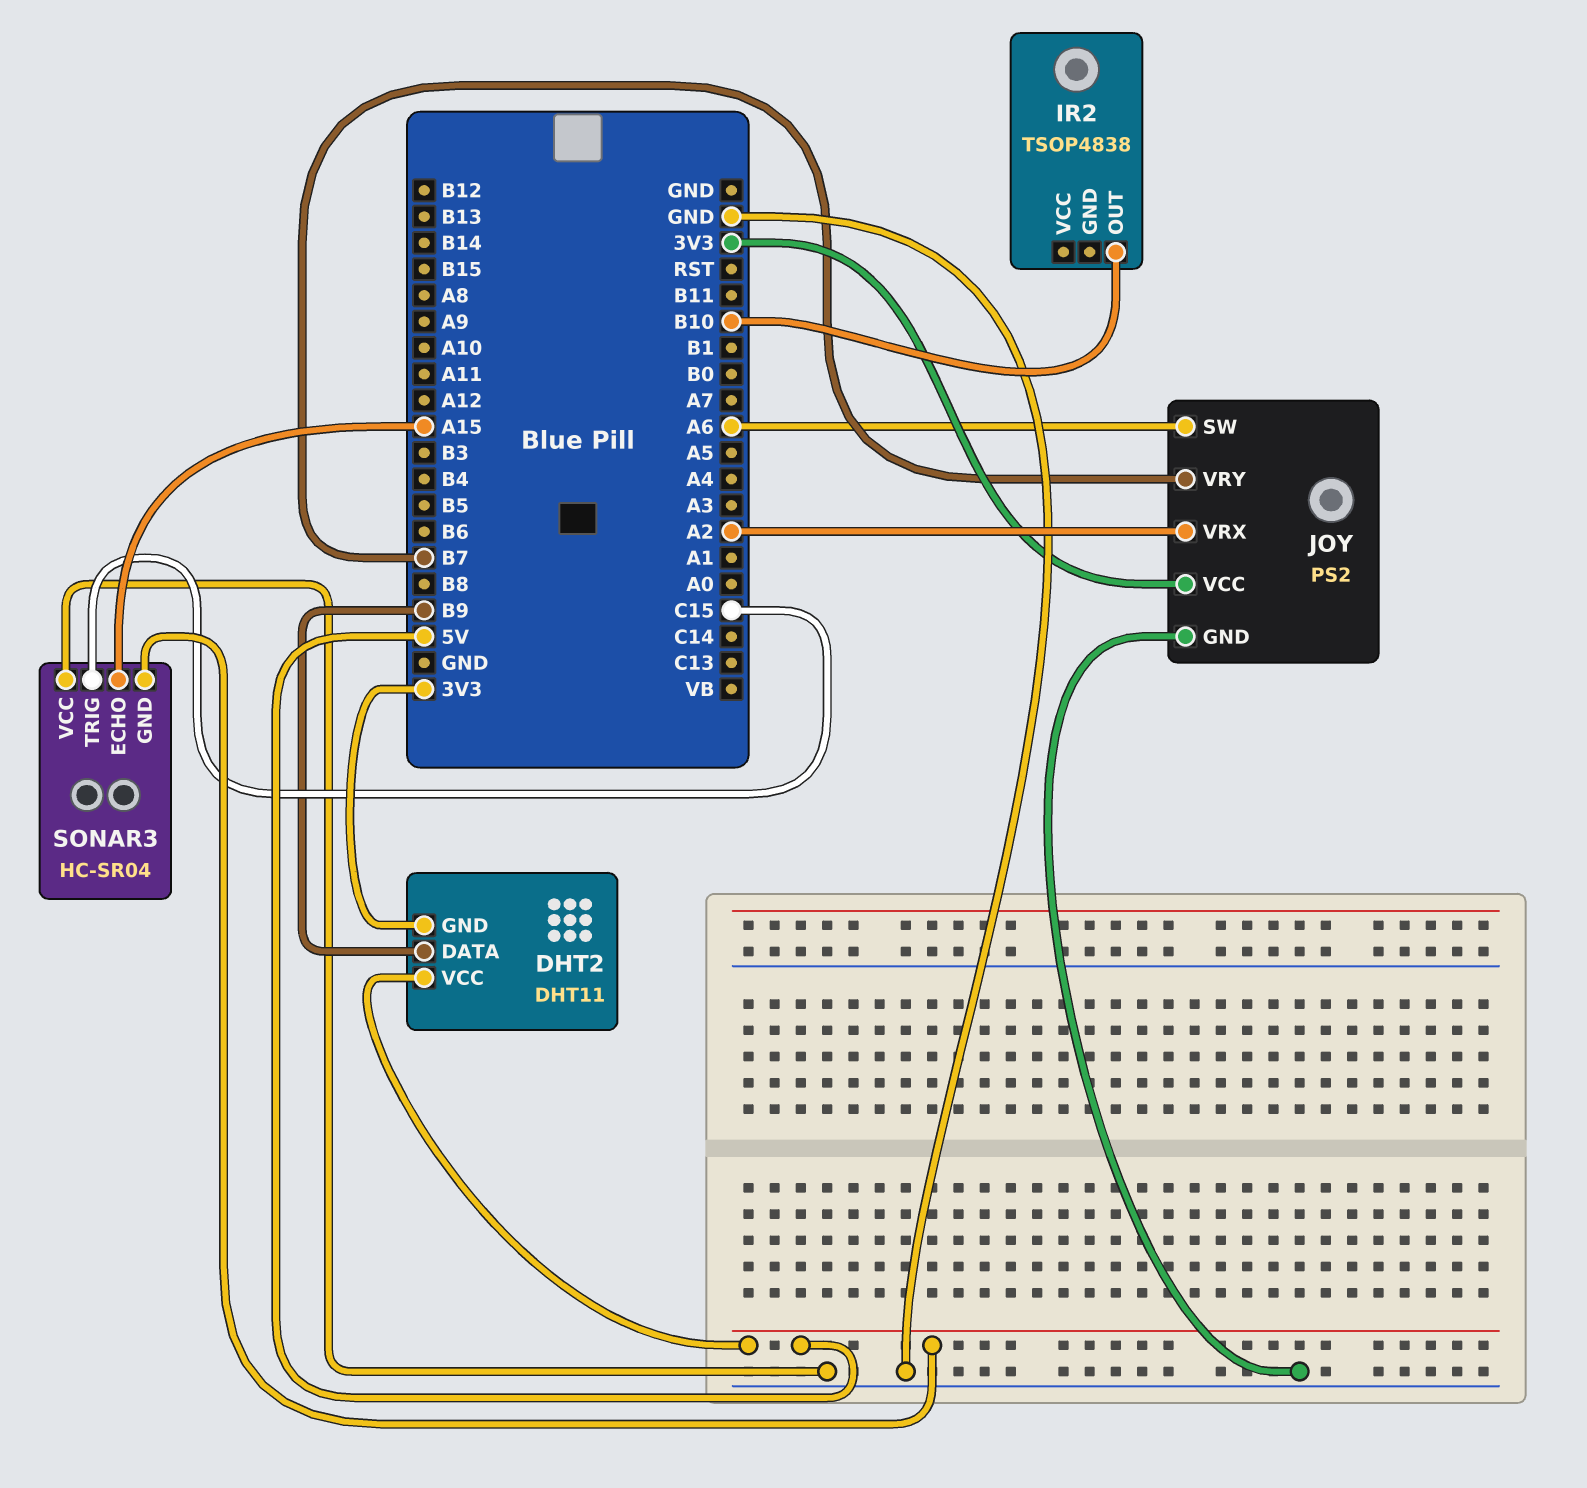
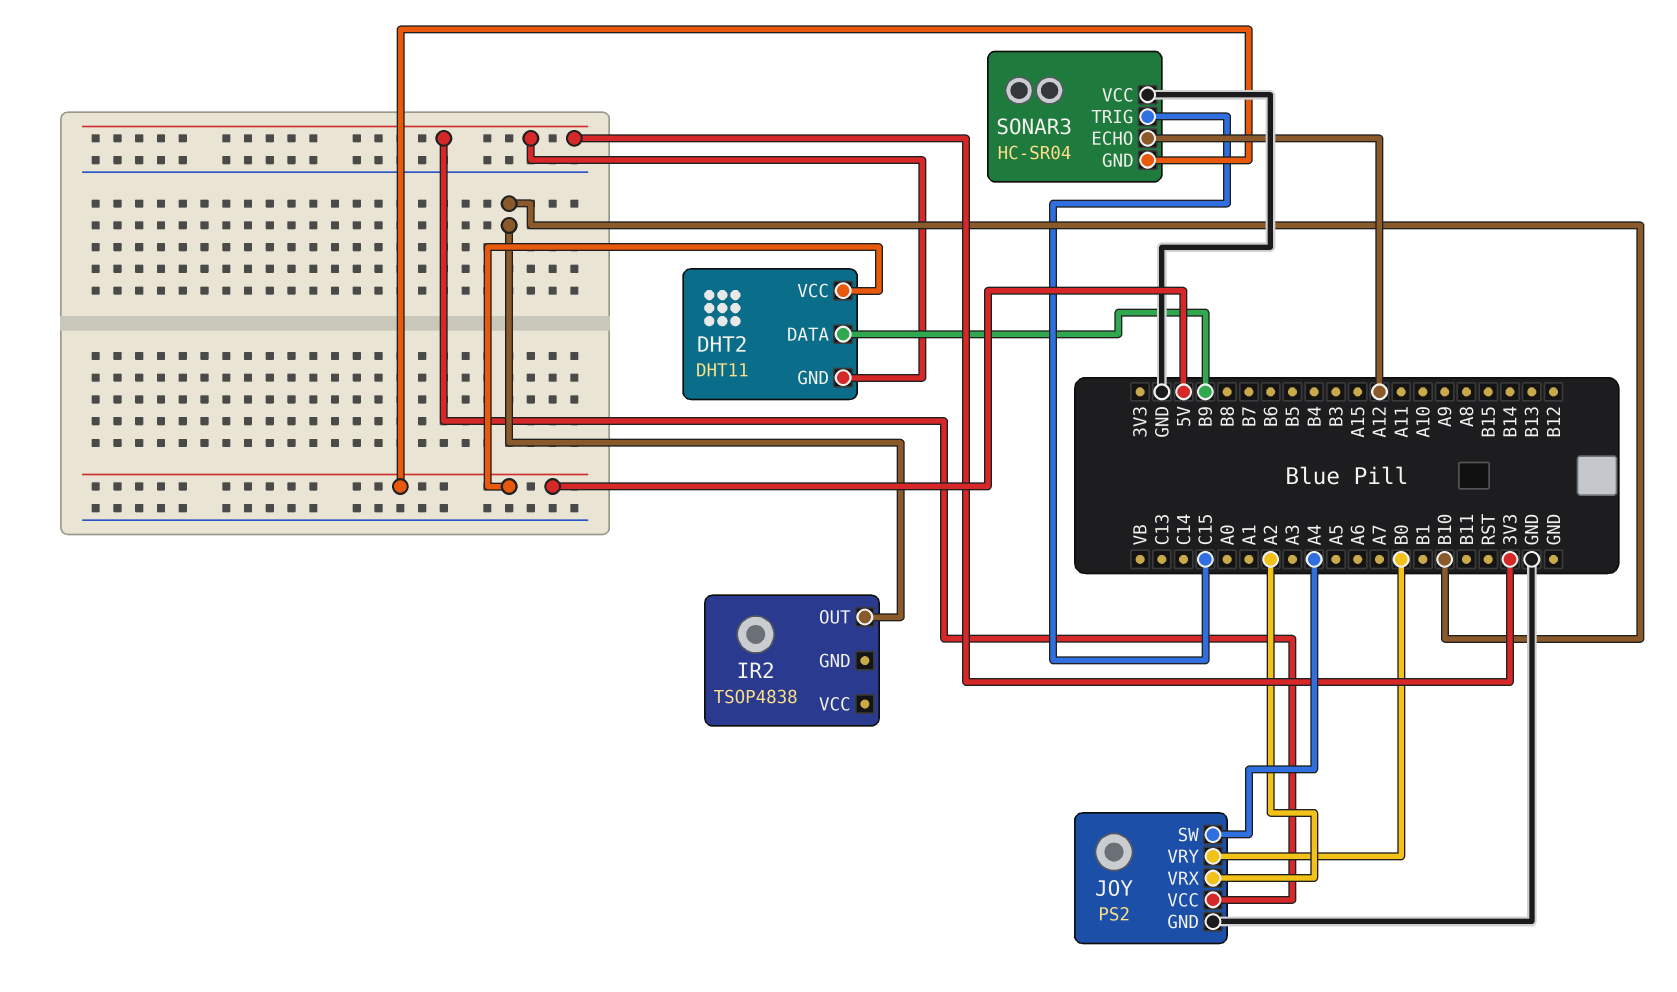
JOY pin SW: A6 -> A4
JOY pin VRY: B7 -> B0
SONAR3 pin ECHO: A15 -> A12

